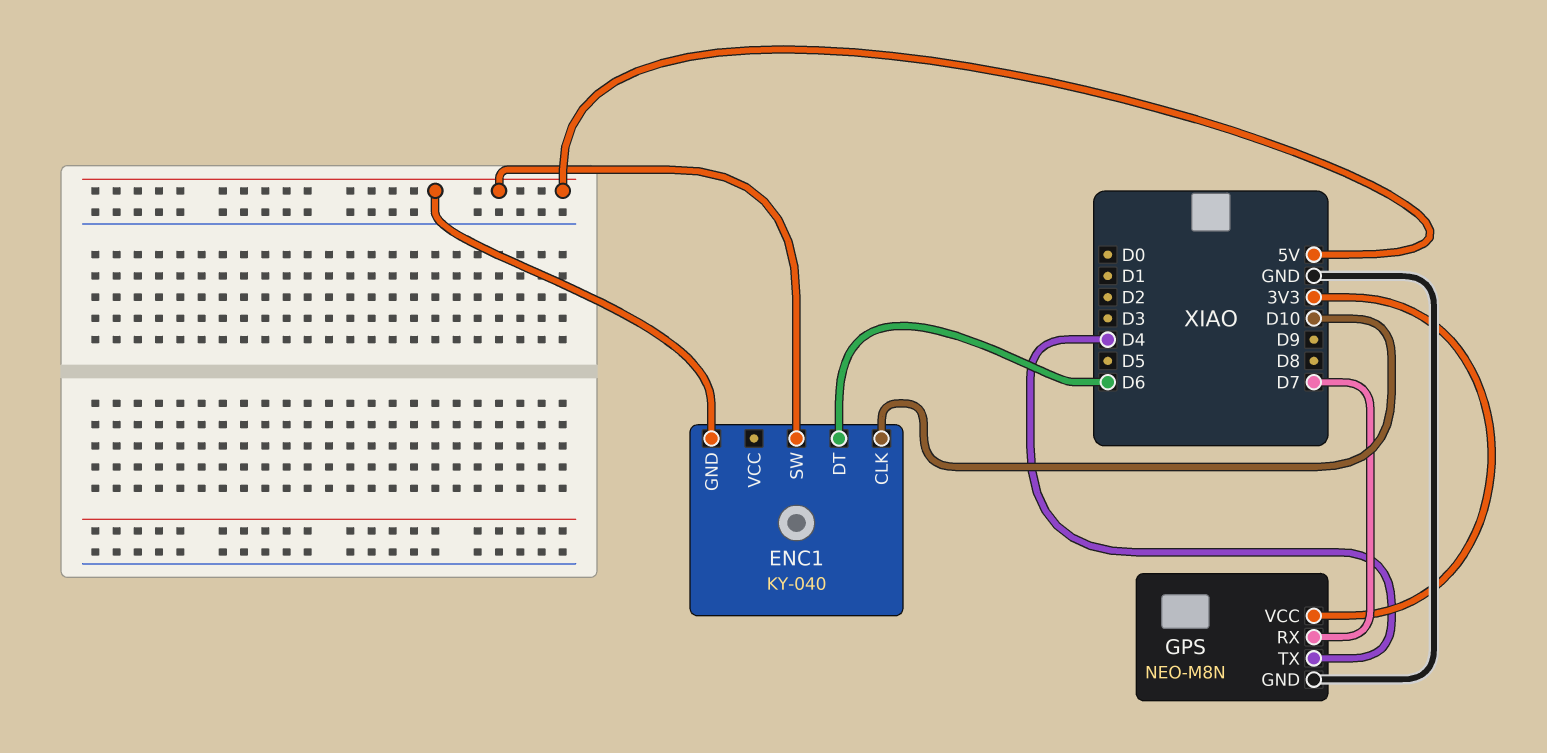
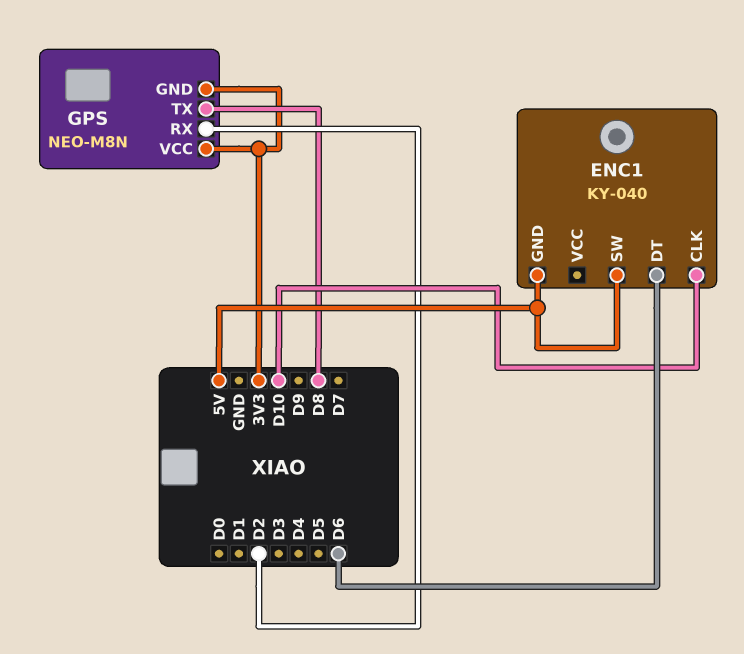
GPS pin GND: GND -> 3V3
GPS pin RX: D7 -> D2
GPS pin TX: D4 -> D8

